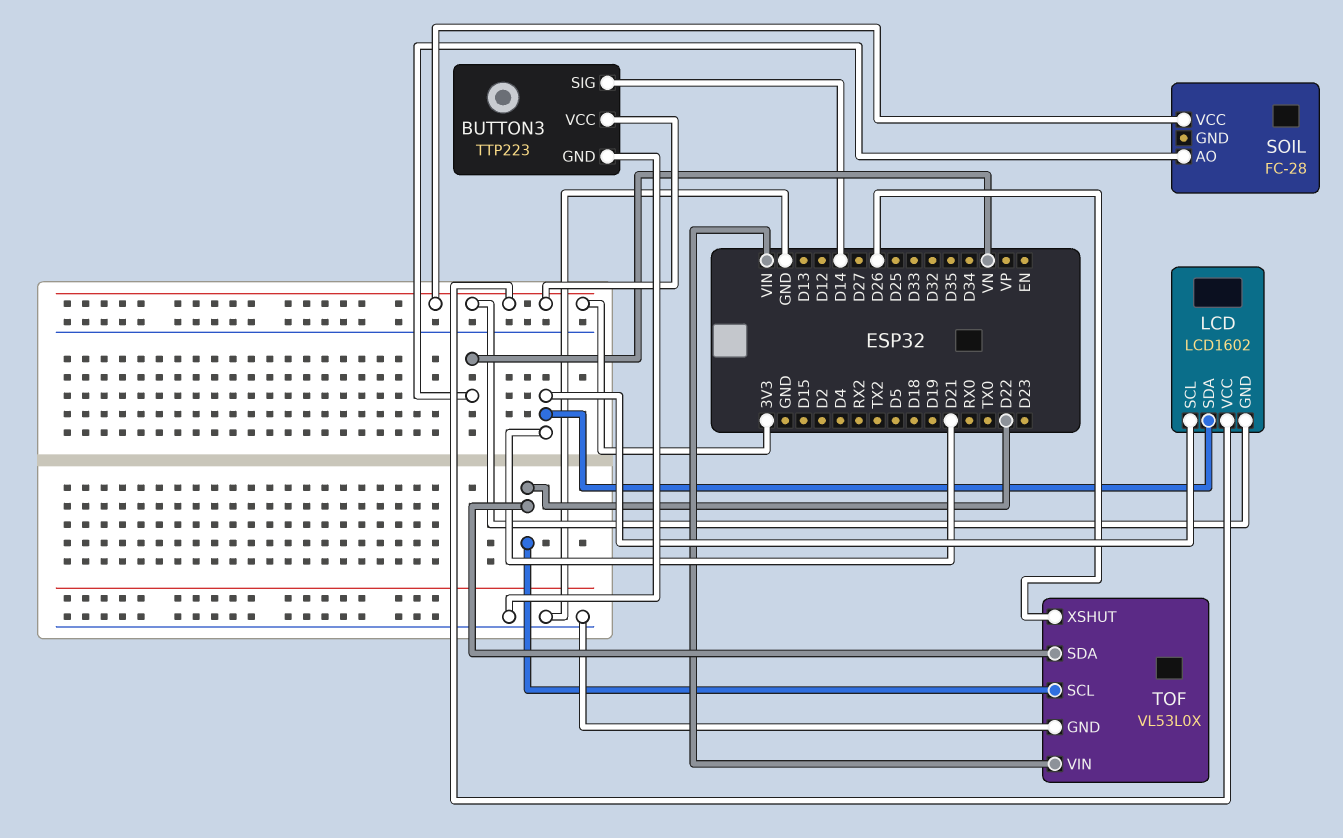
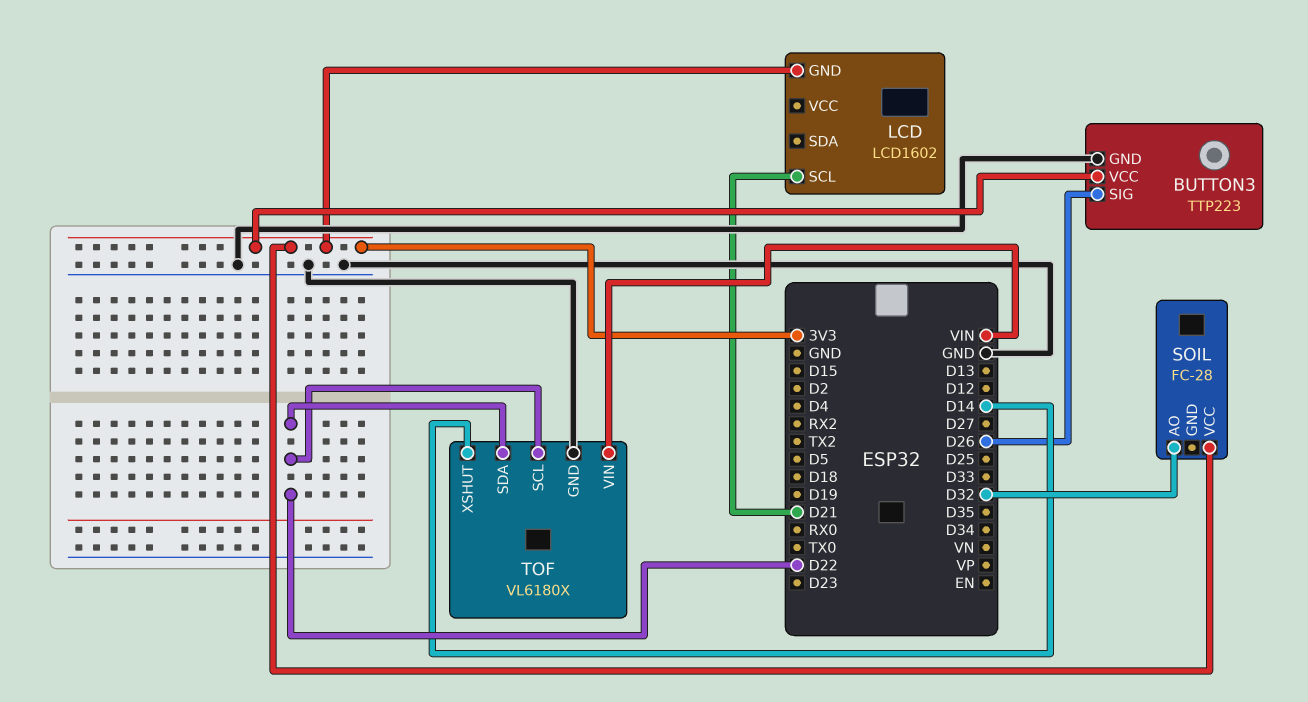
BUTTON3 pin SIG: D14 -> D26
LCD pin SDA: D21 -> none
LCD pin VCC: 3V3 -> none
SOIL pin AO: VN -> D32
TOF: VL53L0X -> VL6180X
TOF pin XSHUT: D26 -> D14

